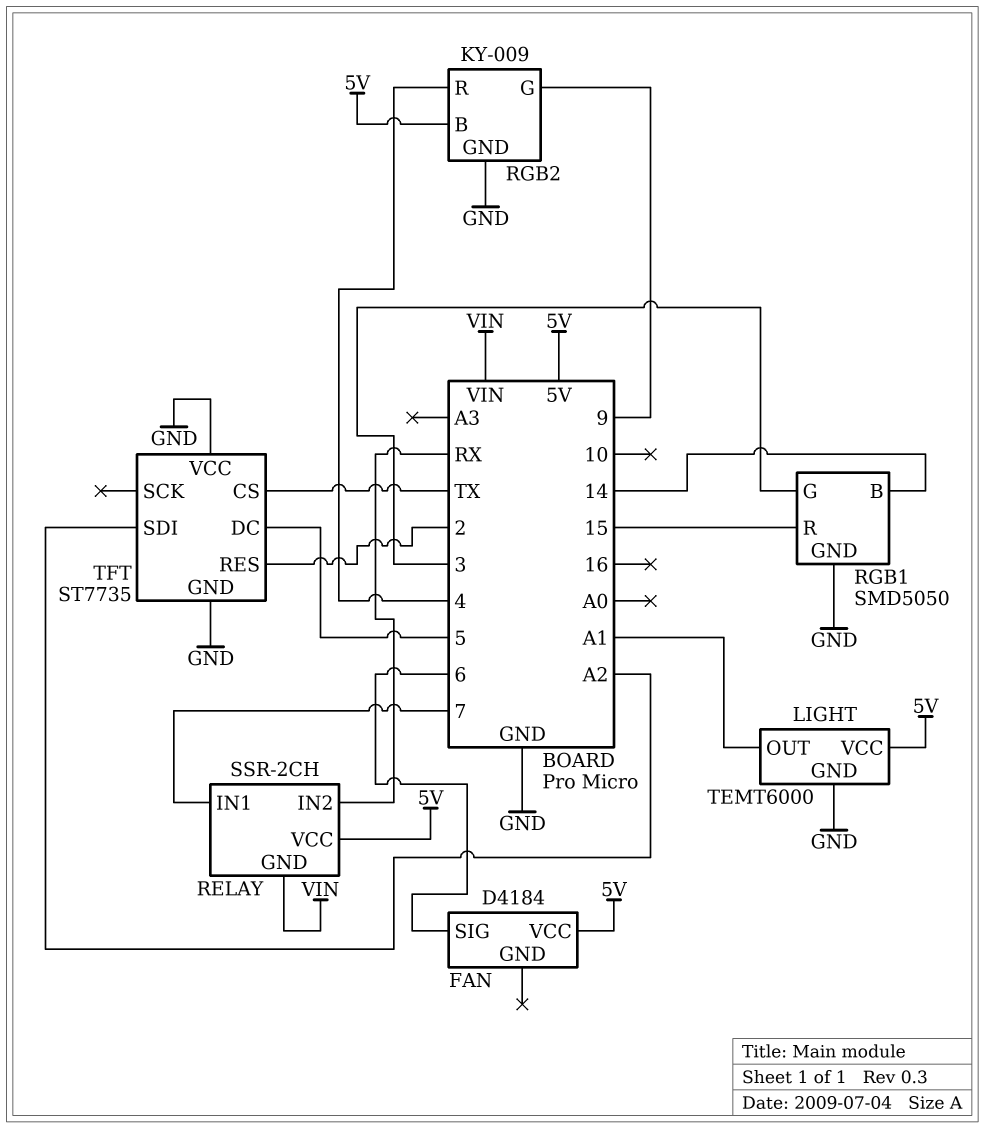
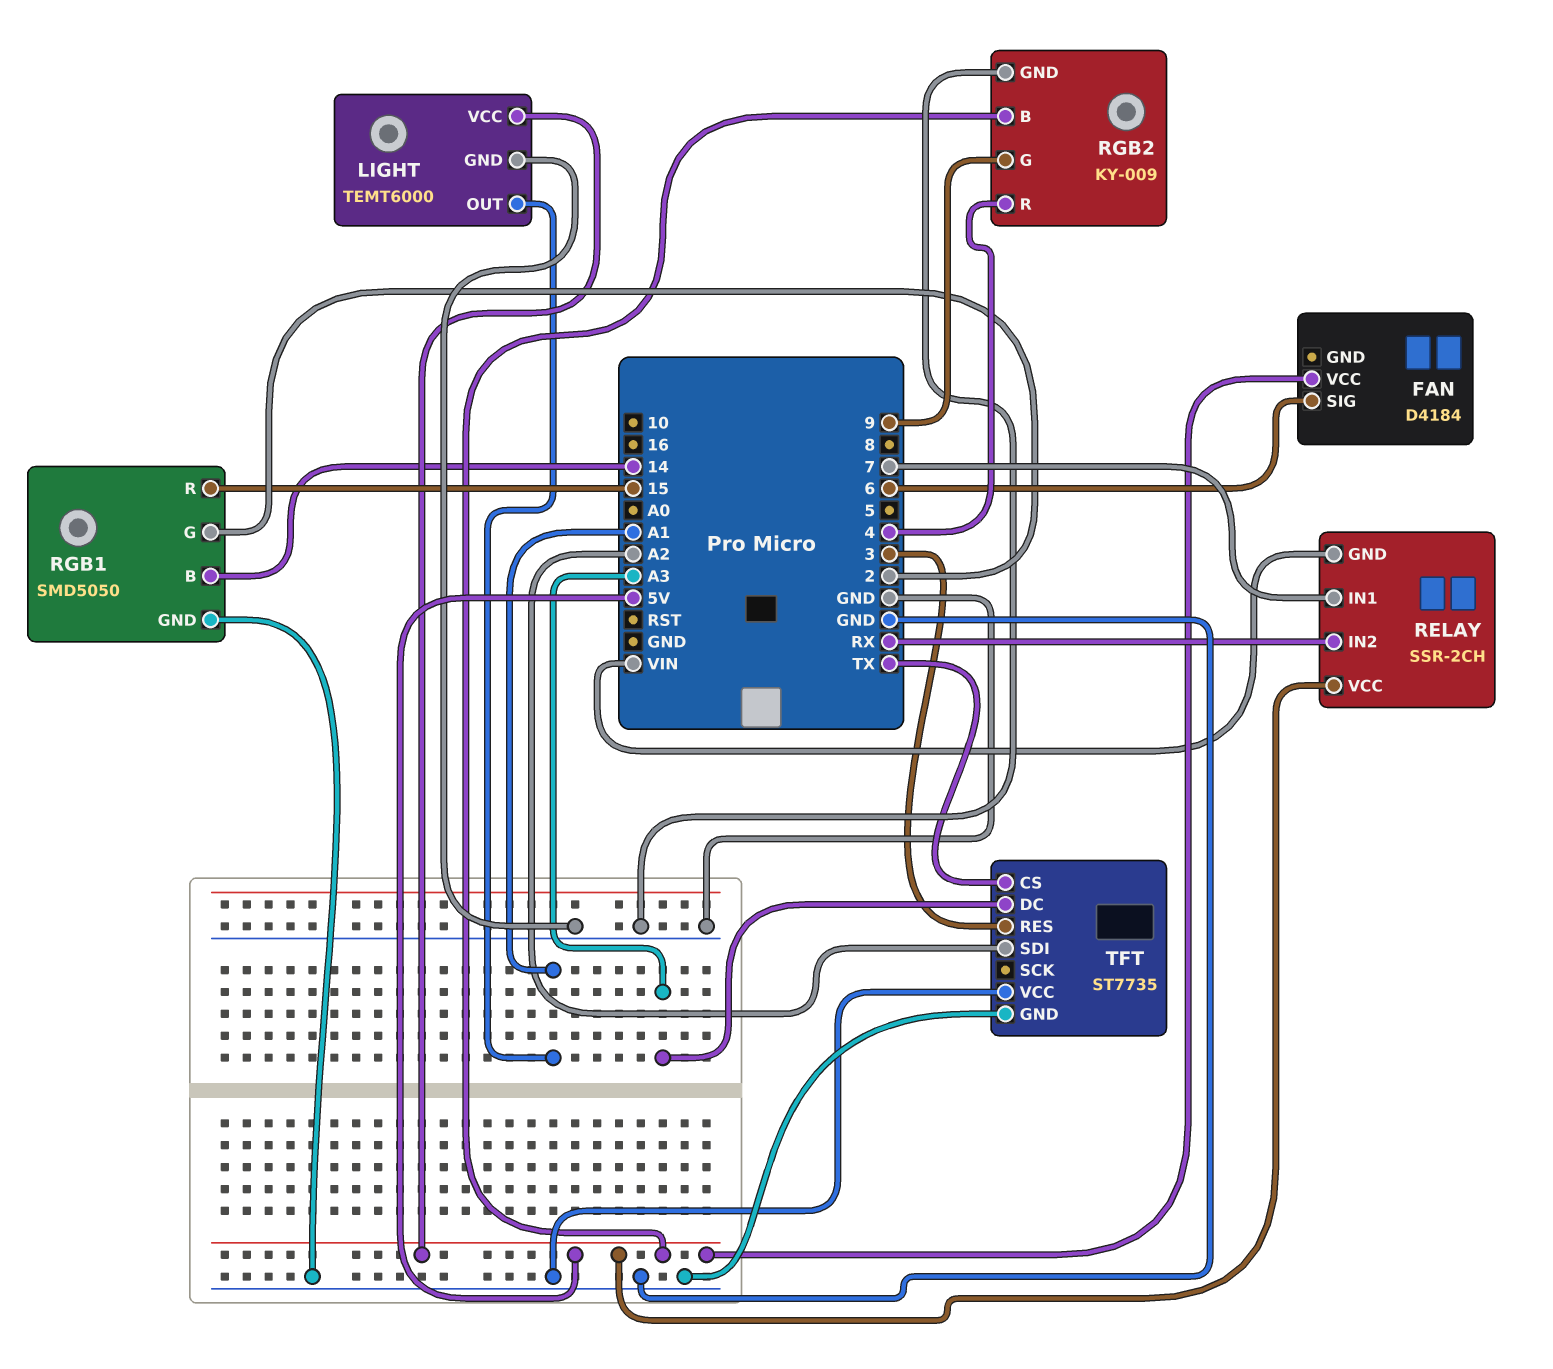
RGB1 pin G: 3 -> 2
TFT pin DC: 5 -> A3
TFT pin RES: 2 -> 3

